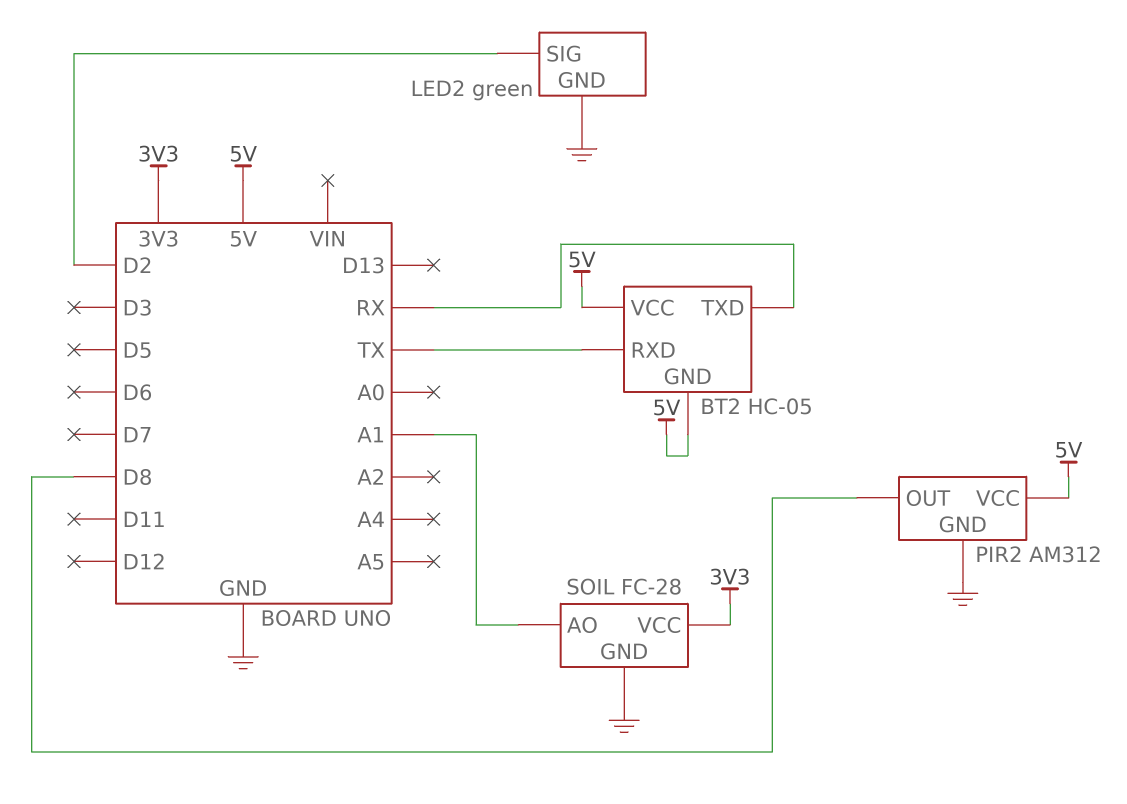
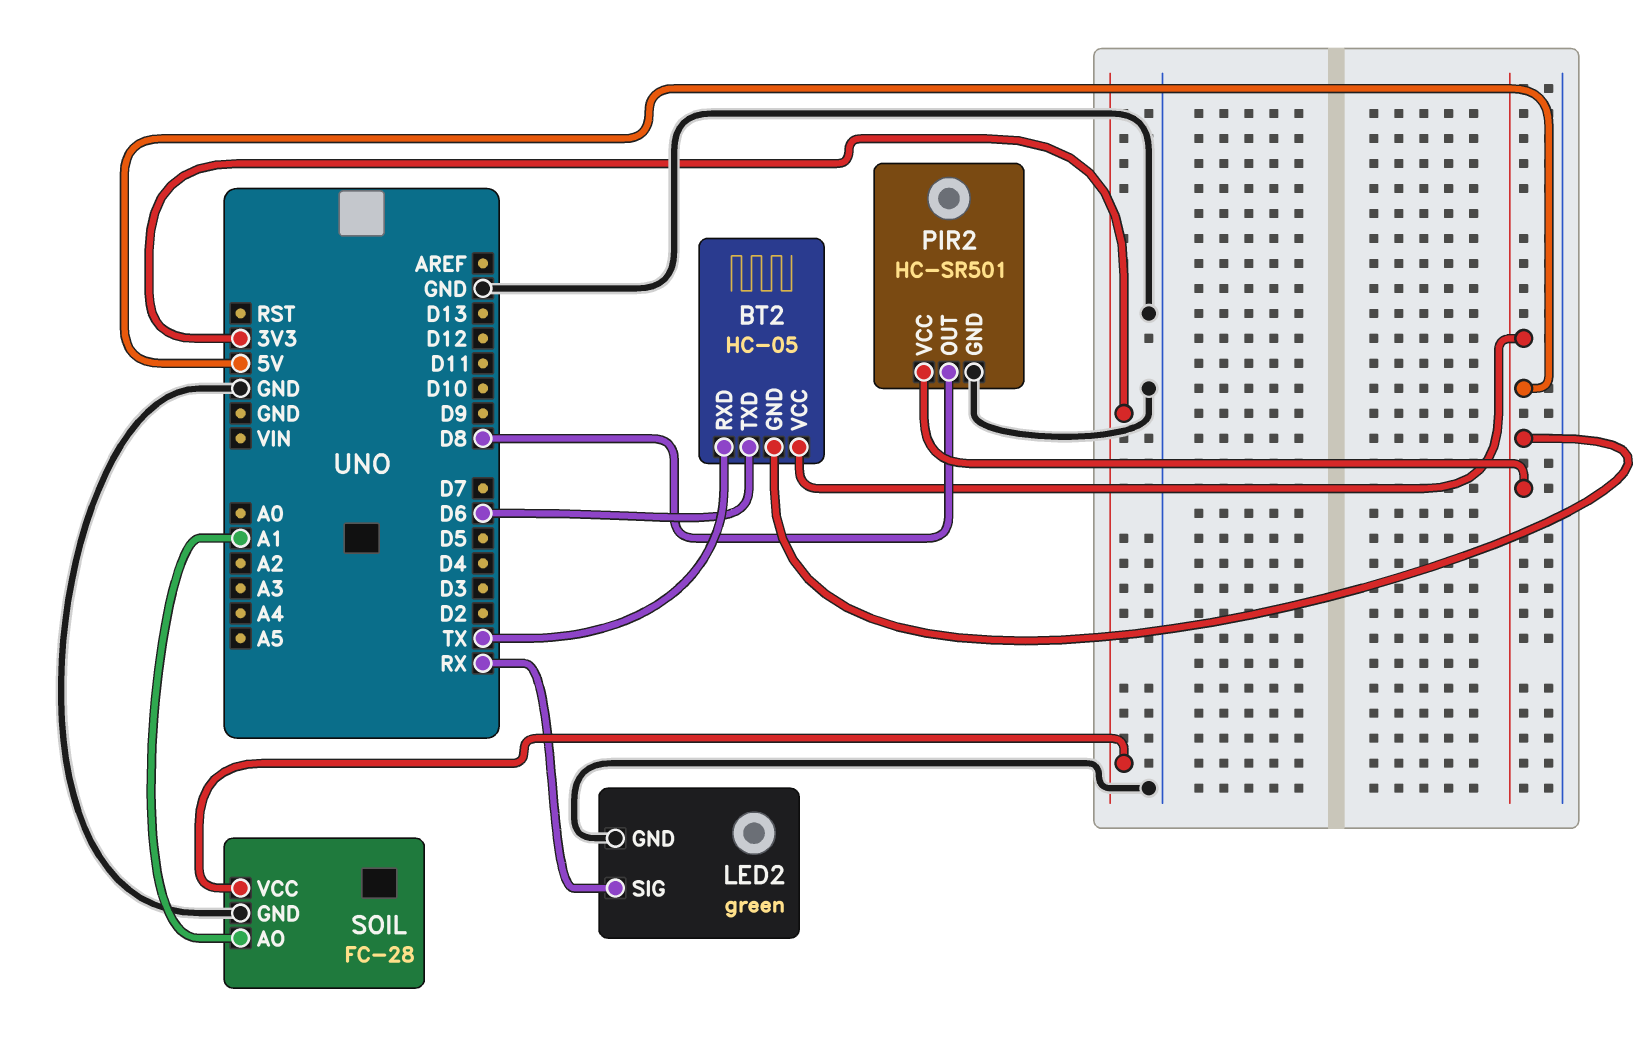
BT2 pin TXD: RX -> D6
LED2 pin SIG: D2 -> RX
PIR2: AM312 -> HC-SR501

